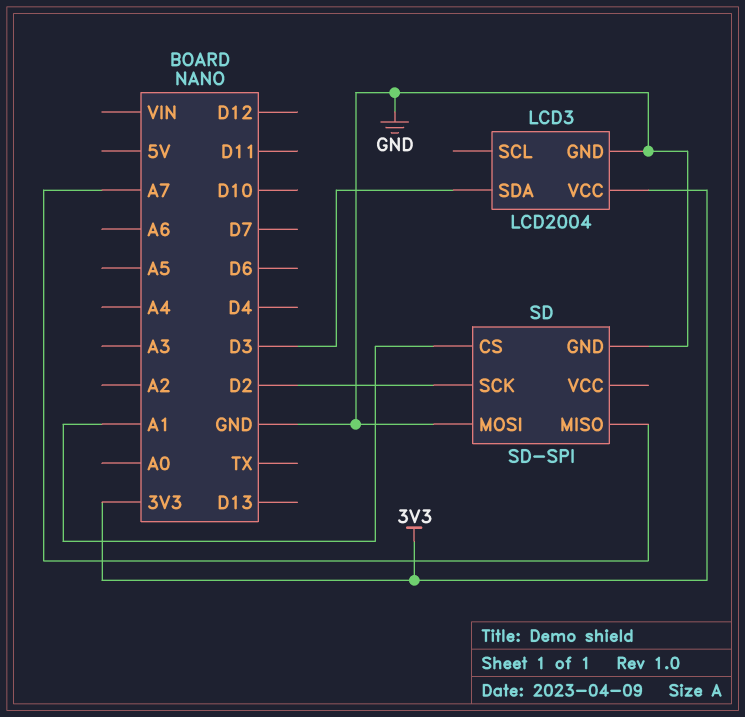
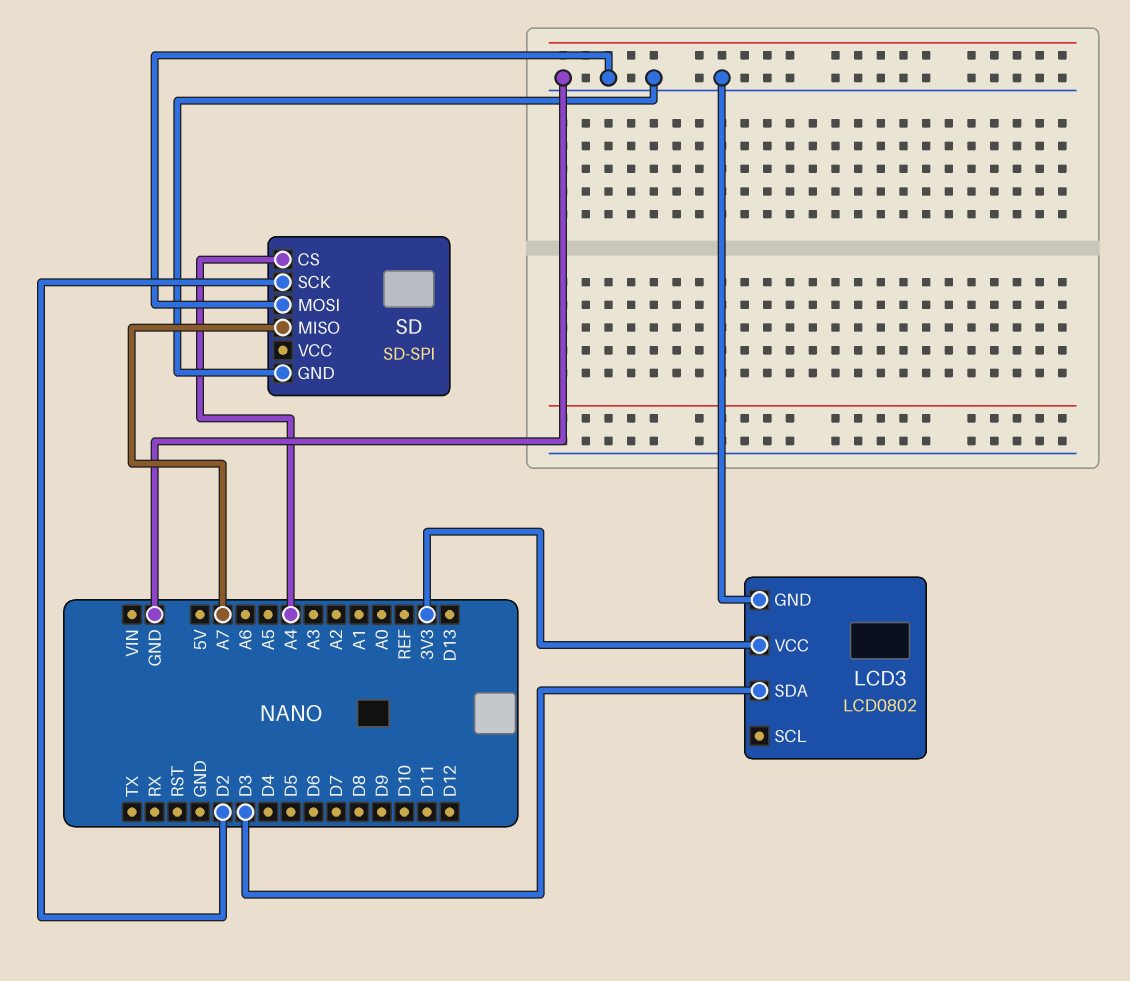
LCD3: LCD2004 -> LCD0802
SD pin CS: A1 -> A4

